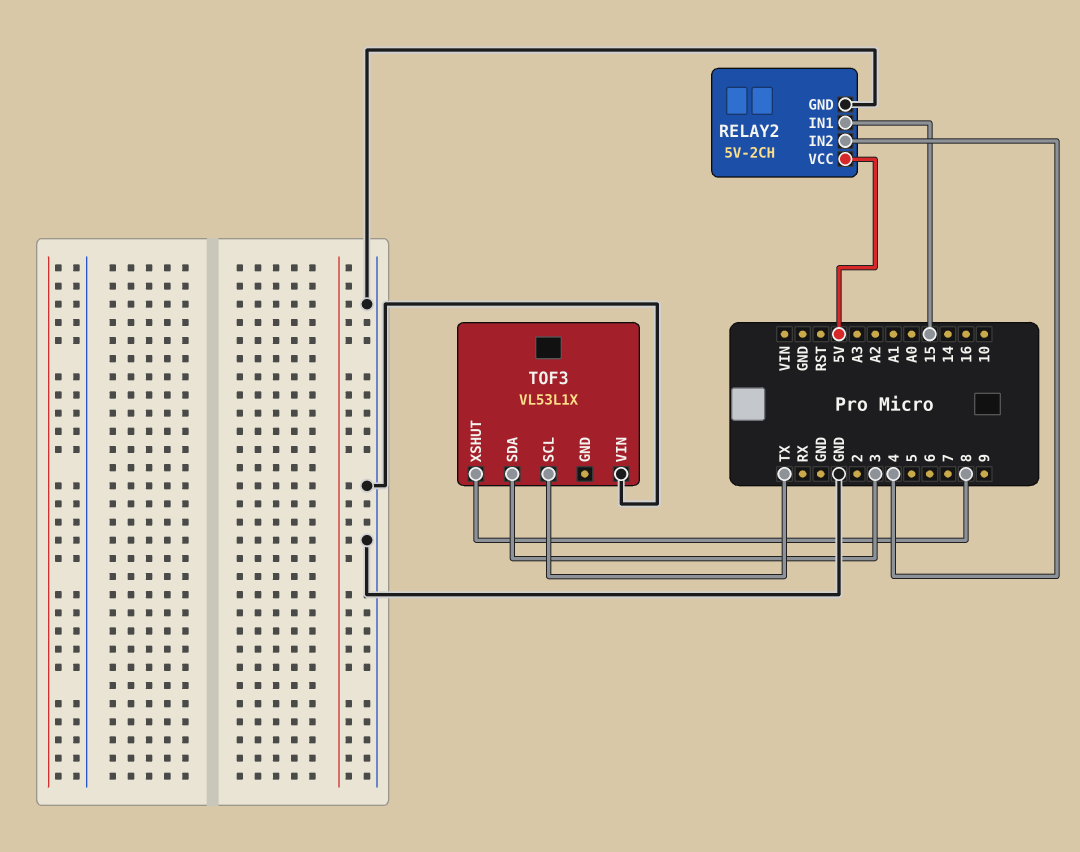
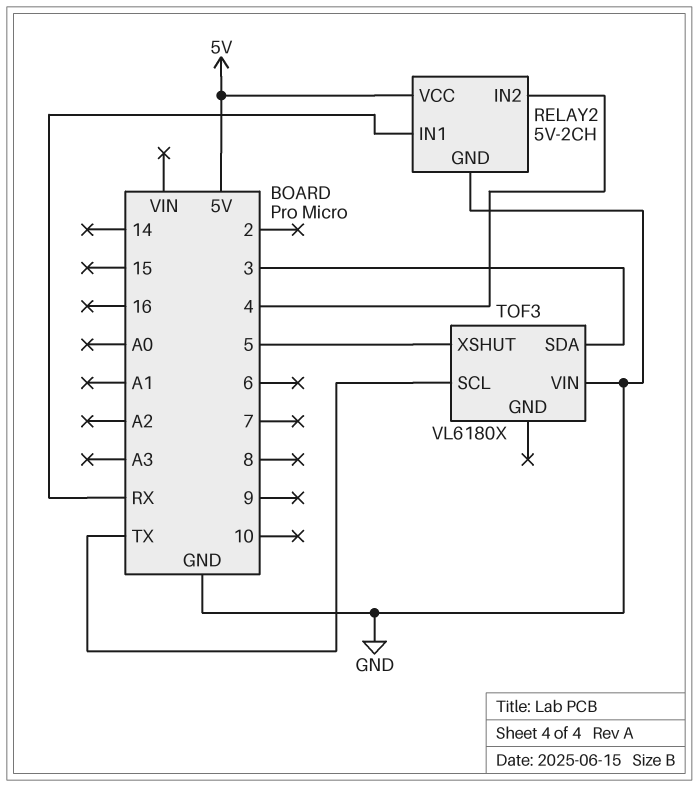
RELAY2 pin IN1: 15 -> RX
TOF3: VL53L1X -> VL6180X
TOF3 pin XSHUT: 8 -> 5

